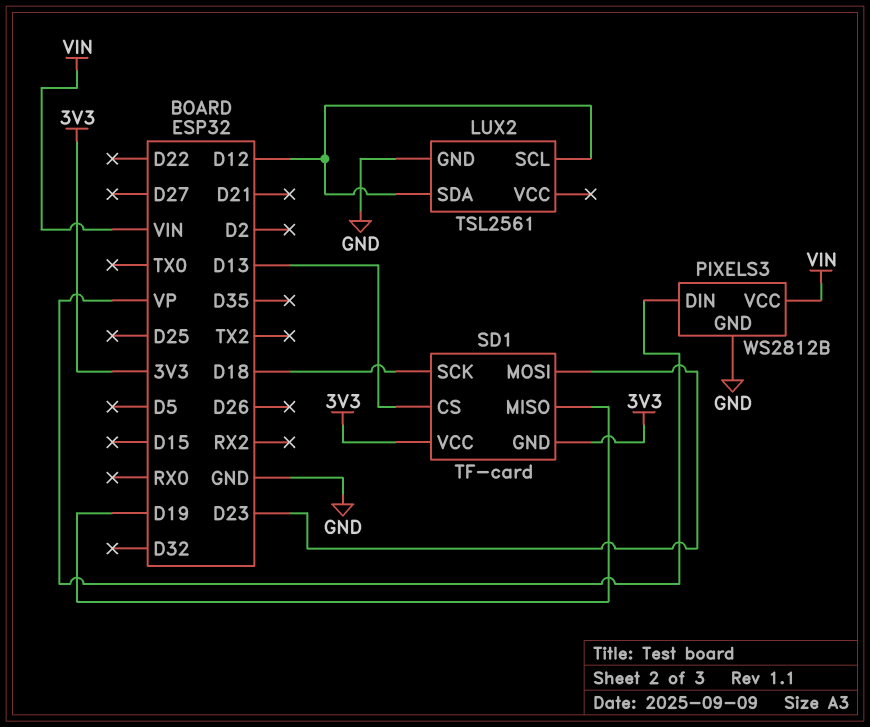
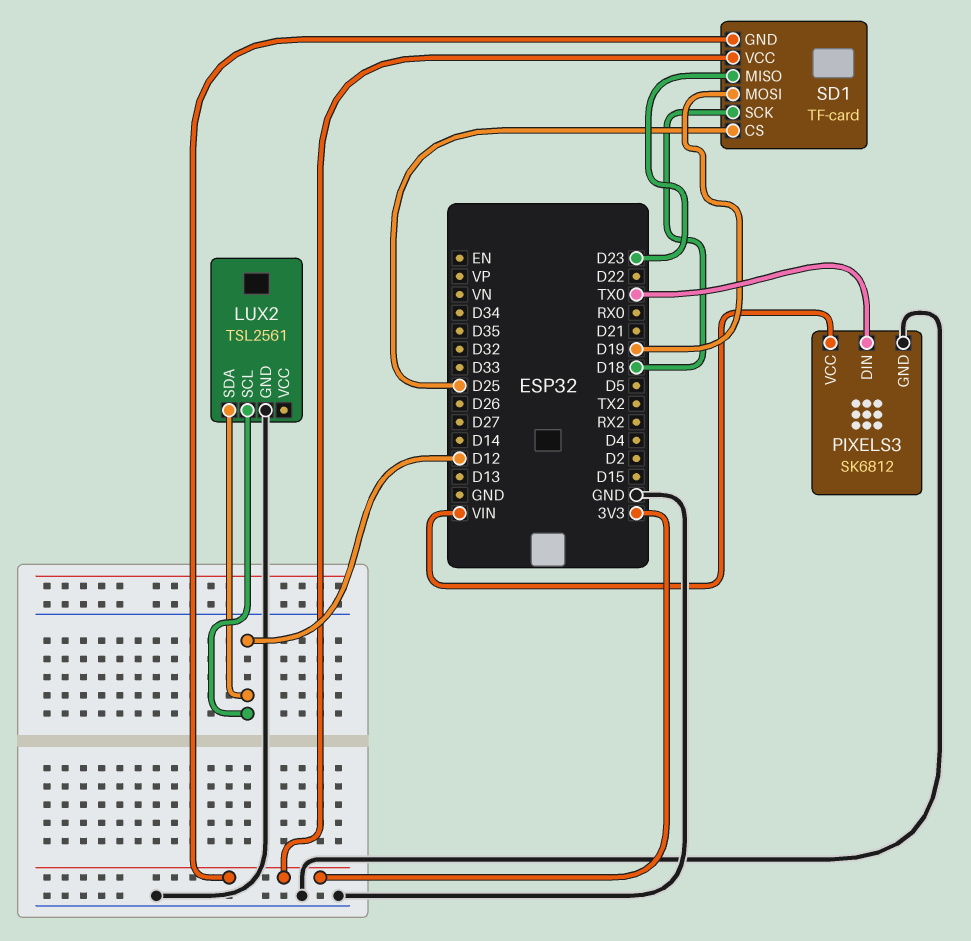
PIXELS3: WS2812B -> SK6812
PIXELS3 pin DIN: VP -> TX0
SD1 pin CS: D13 -> D25
SD1 pin MISO: D19 -> D23
SD1 pin MOSI: D23 -> D19

